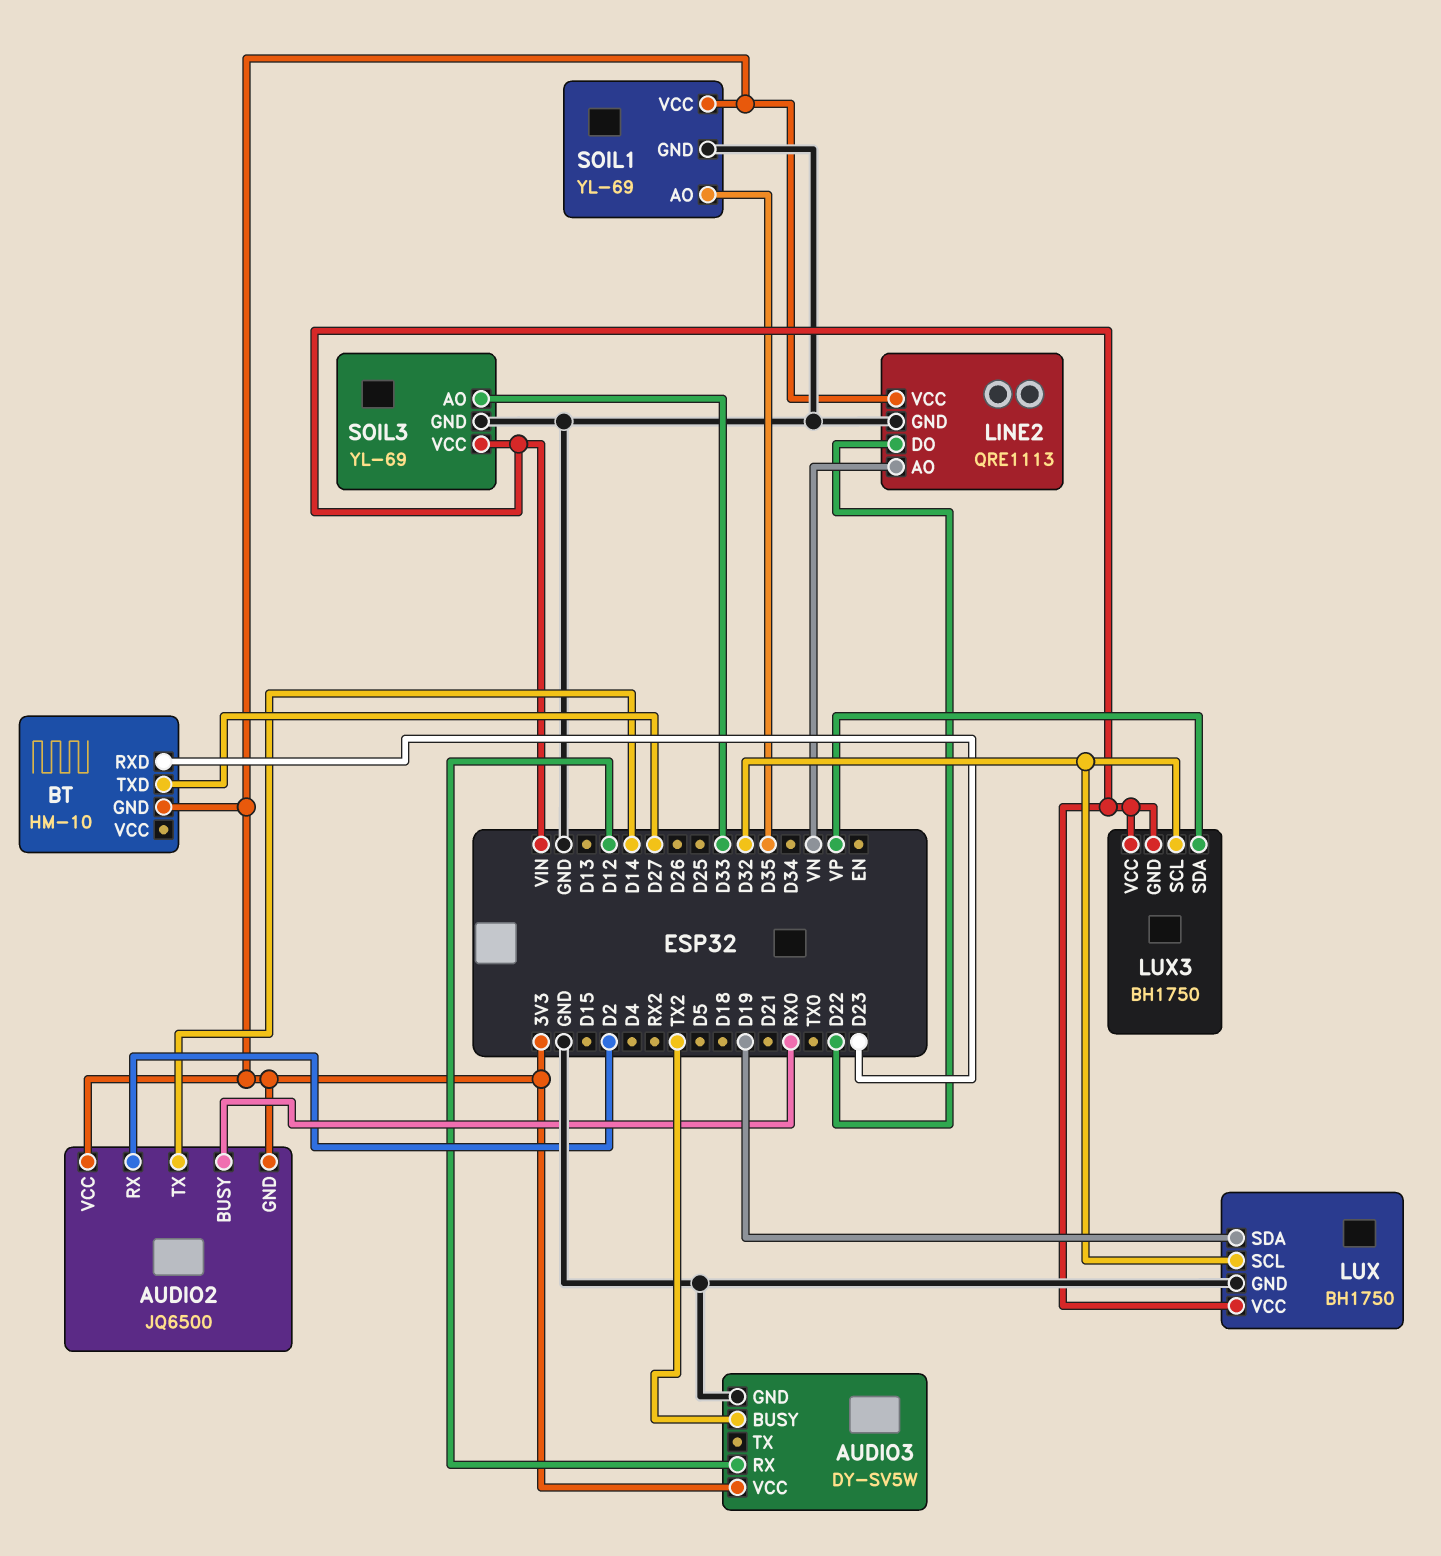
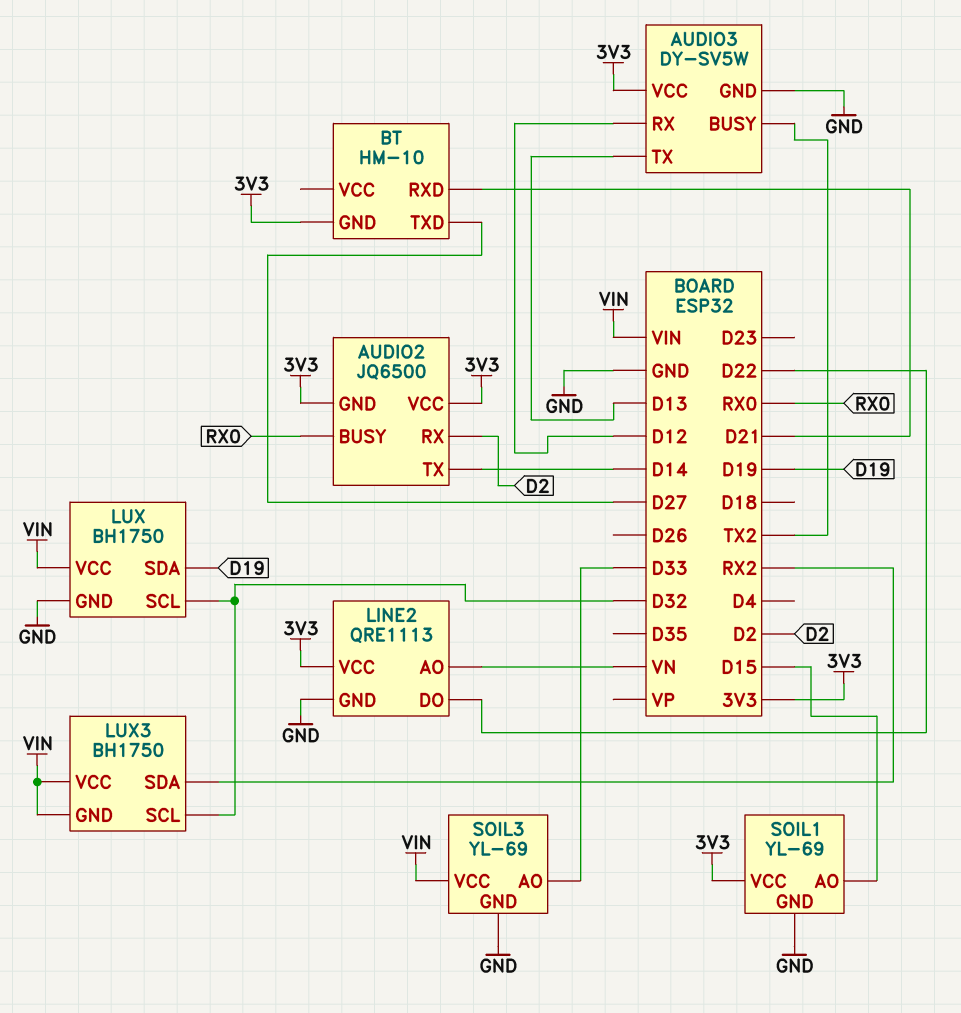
AUDIO3 pin TX: none -> D13
BT pin RXD: D23 -> D21
LUX3 pin SDA: VP -> RX2
SOIL1 pin AO: D35 -> D15

